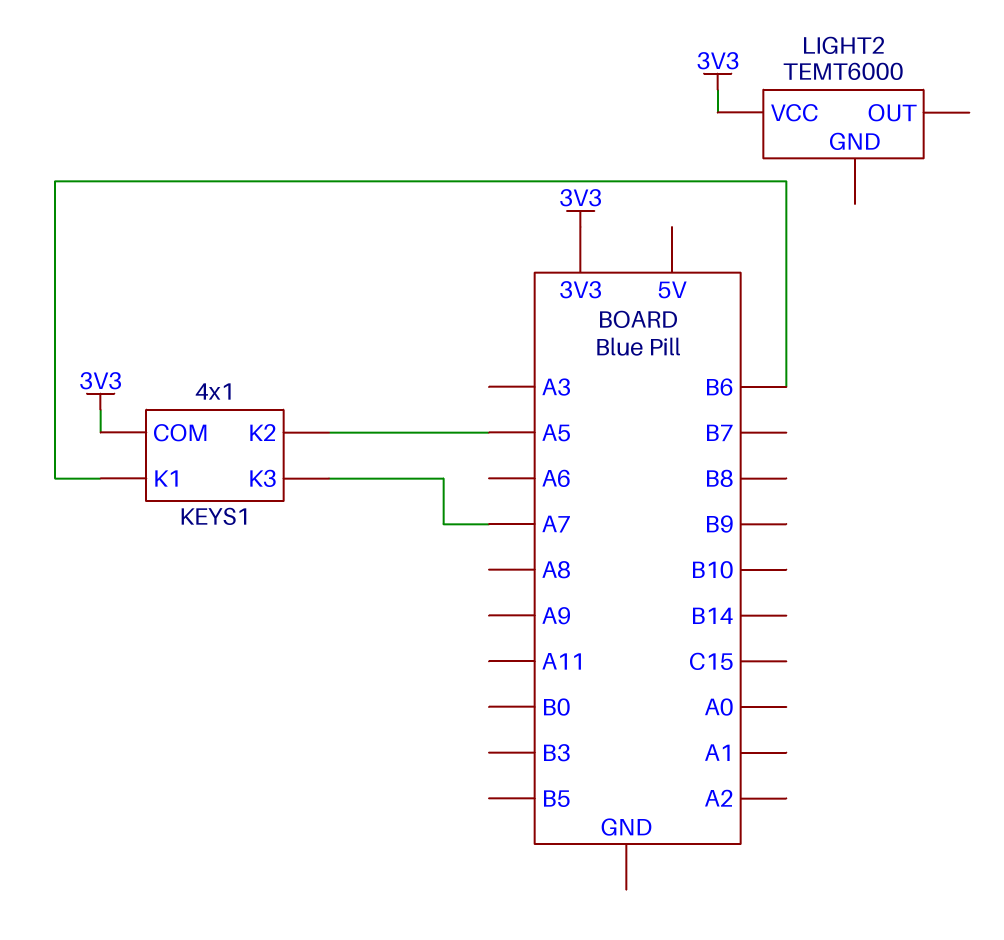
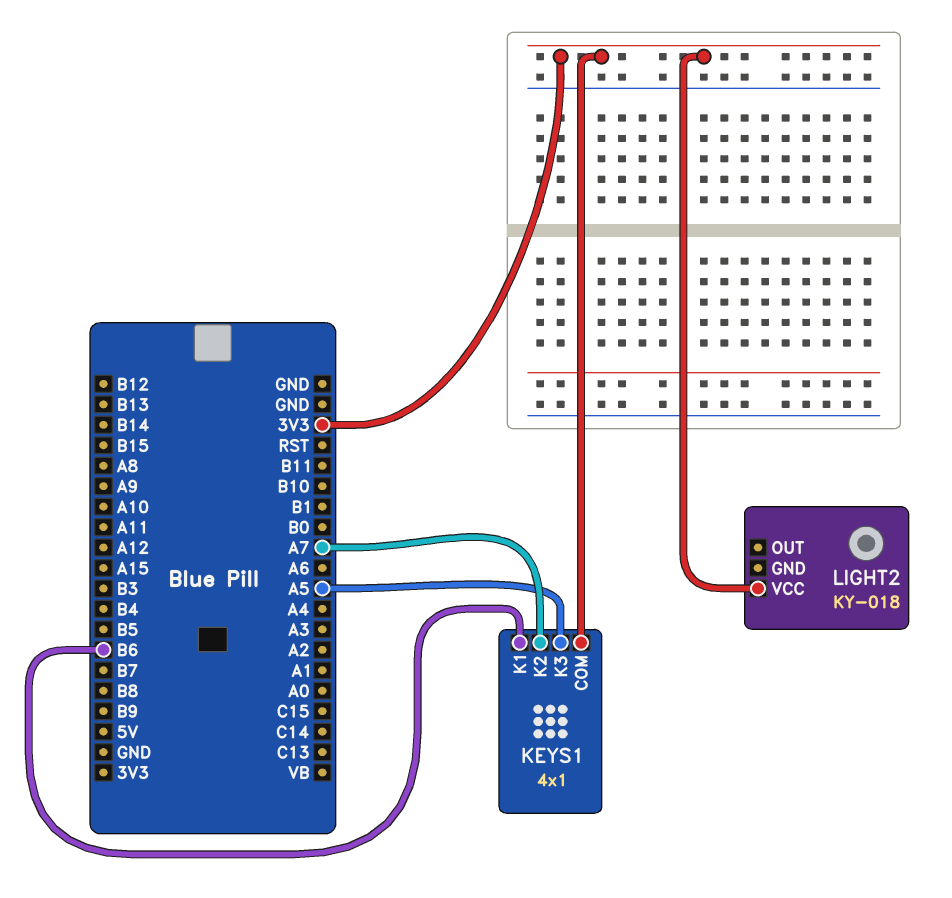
KEYS1 pin K2: A5 -> A7
KEYS1 pin K3: A7 -> A5
LIGHT2: TEMT6000 -> KY-018

